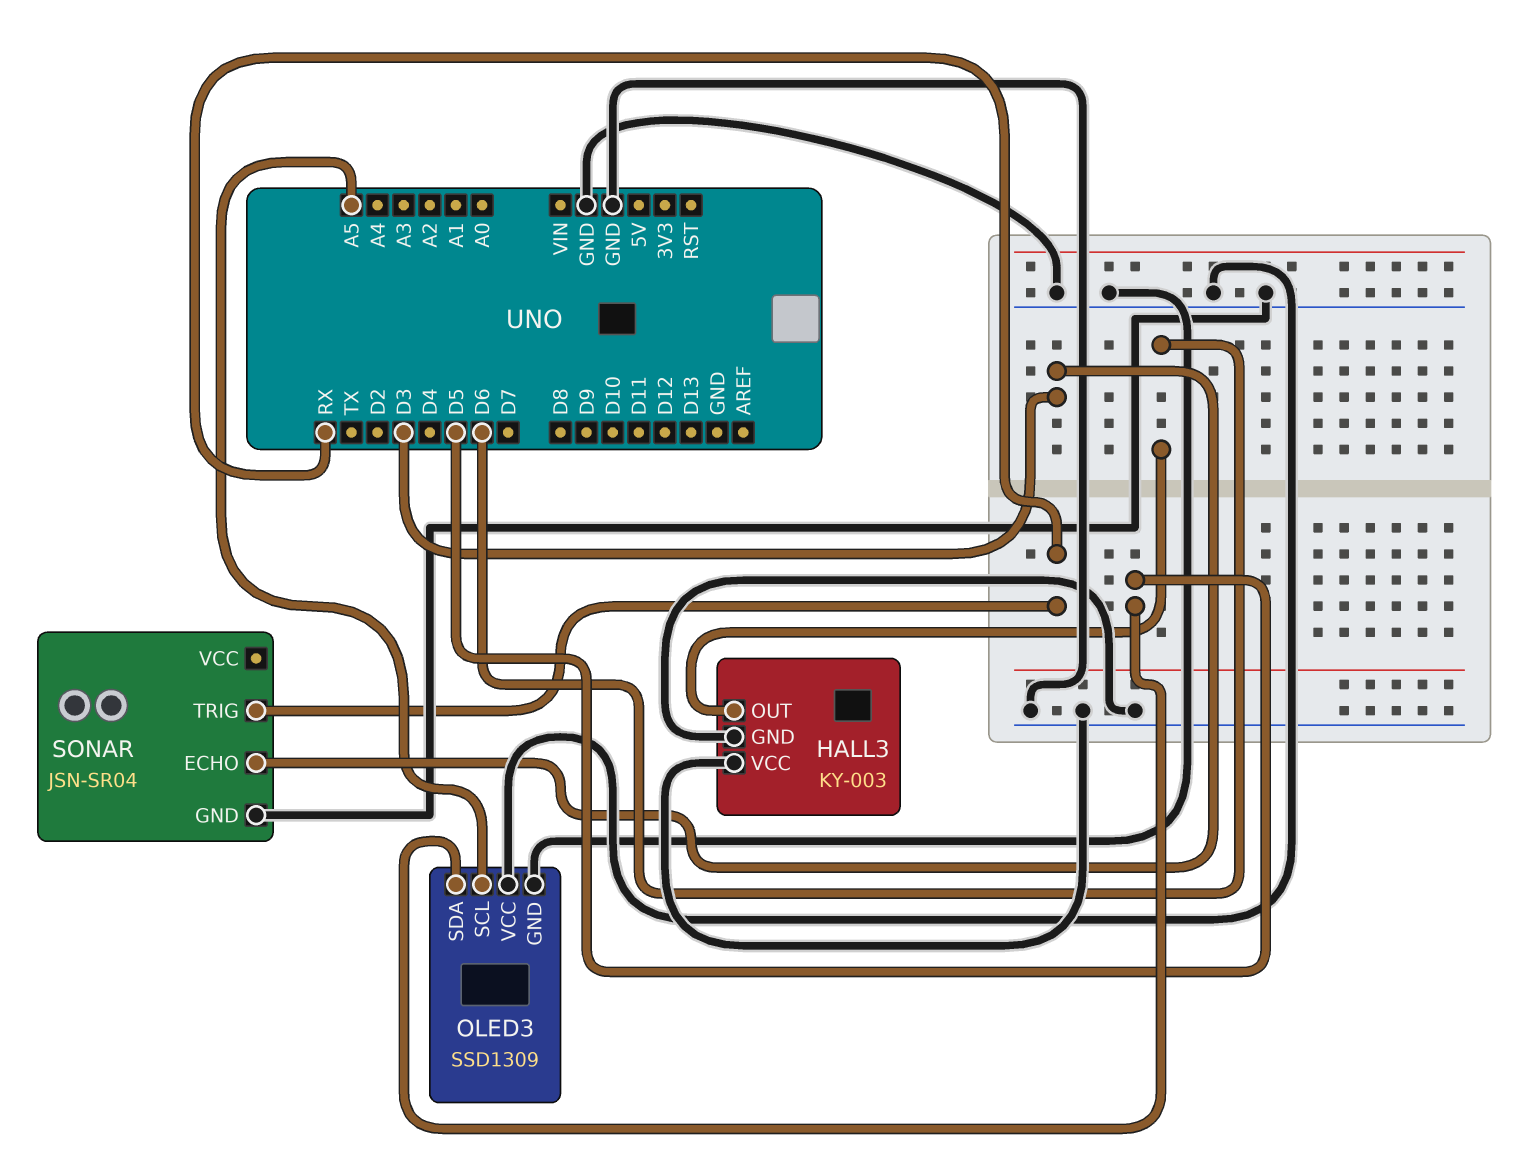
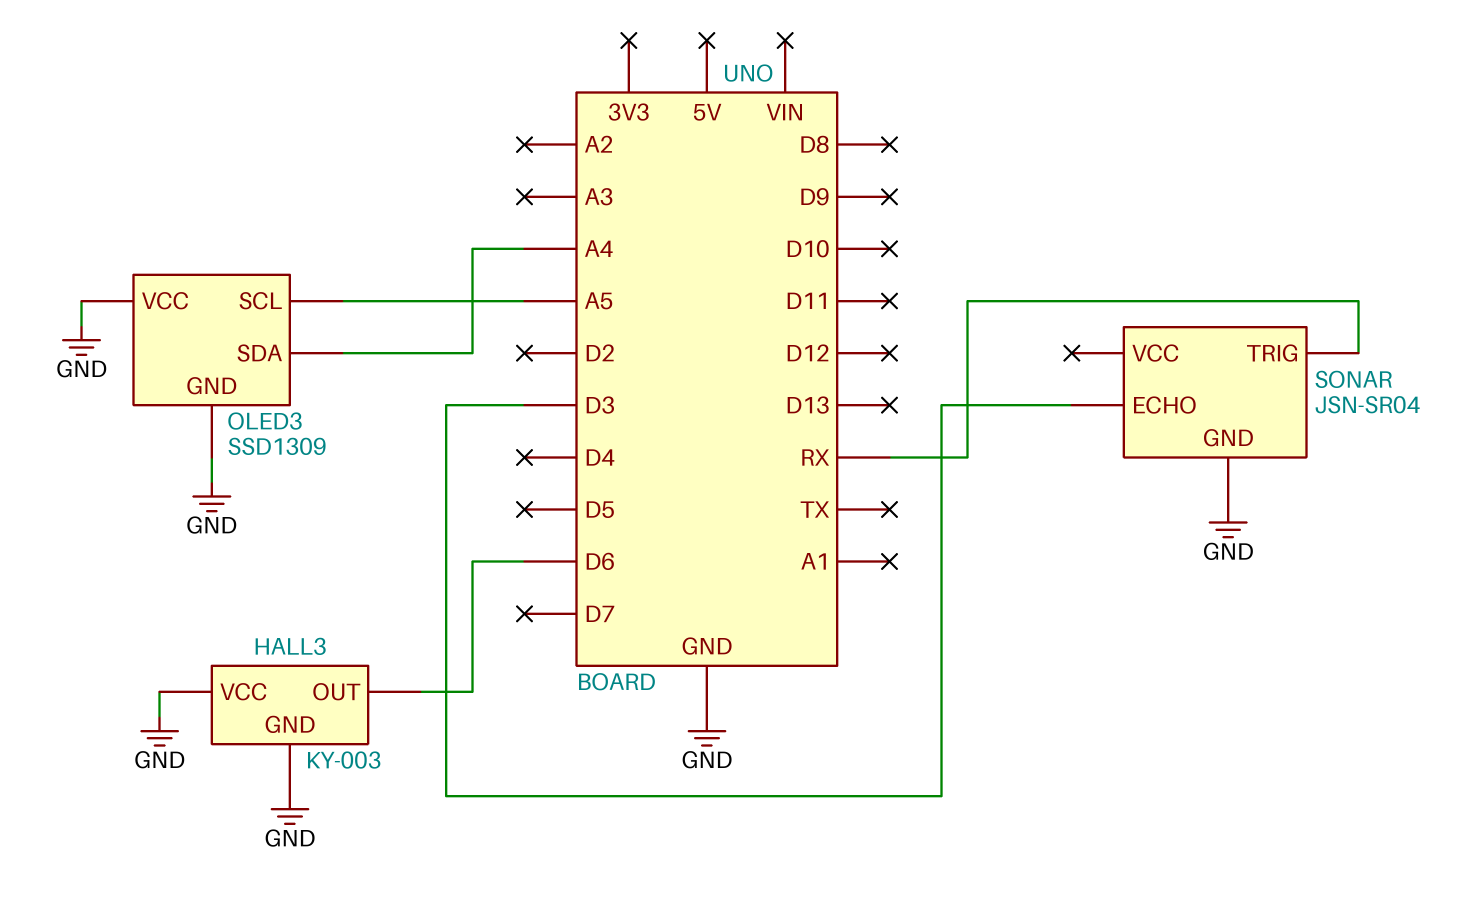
OLED3 pin SDA: D5 -> A4

